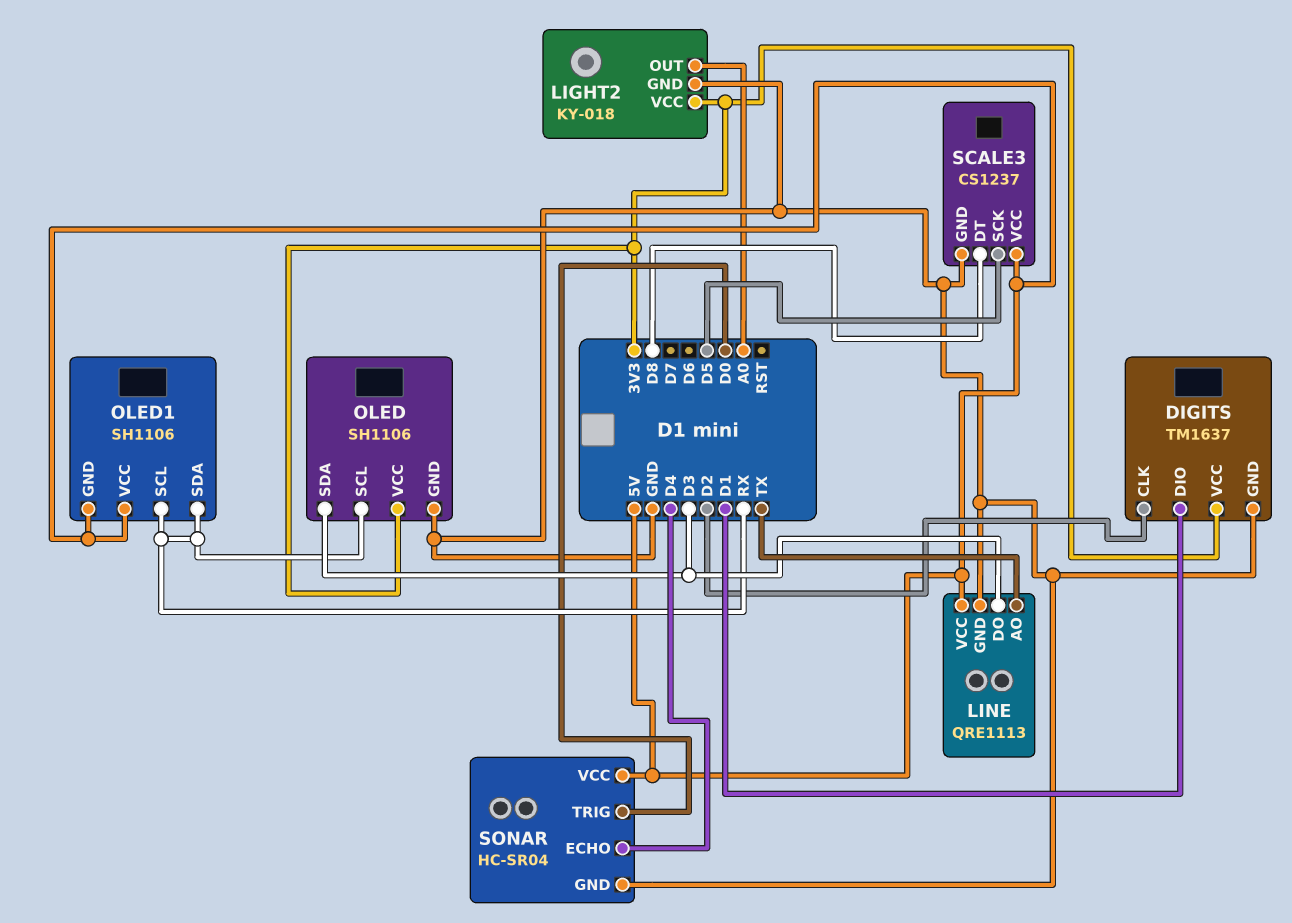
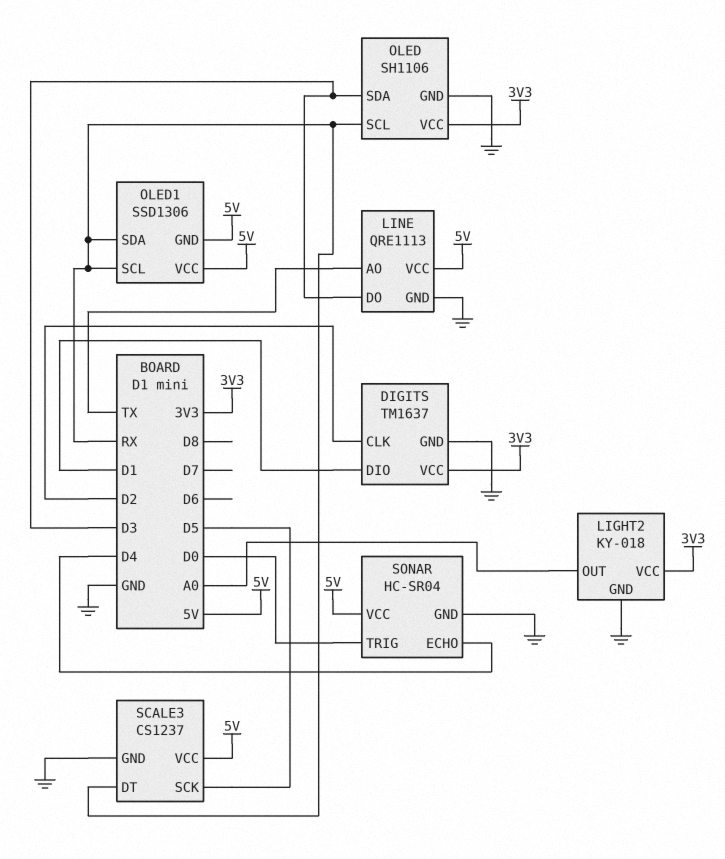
OLED1: SH1106 -> SSD1306
SCALE3 pin DT: D8 -> RX

